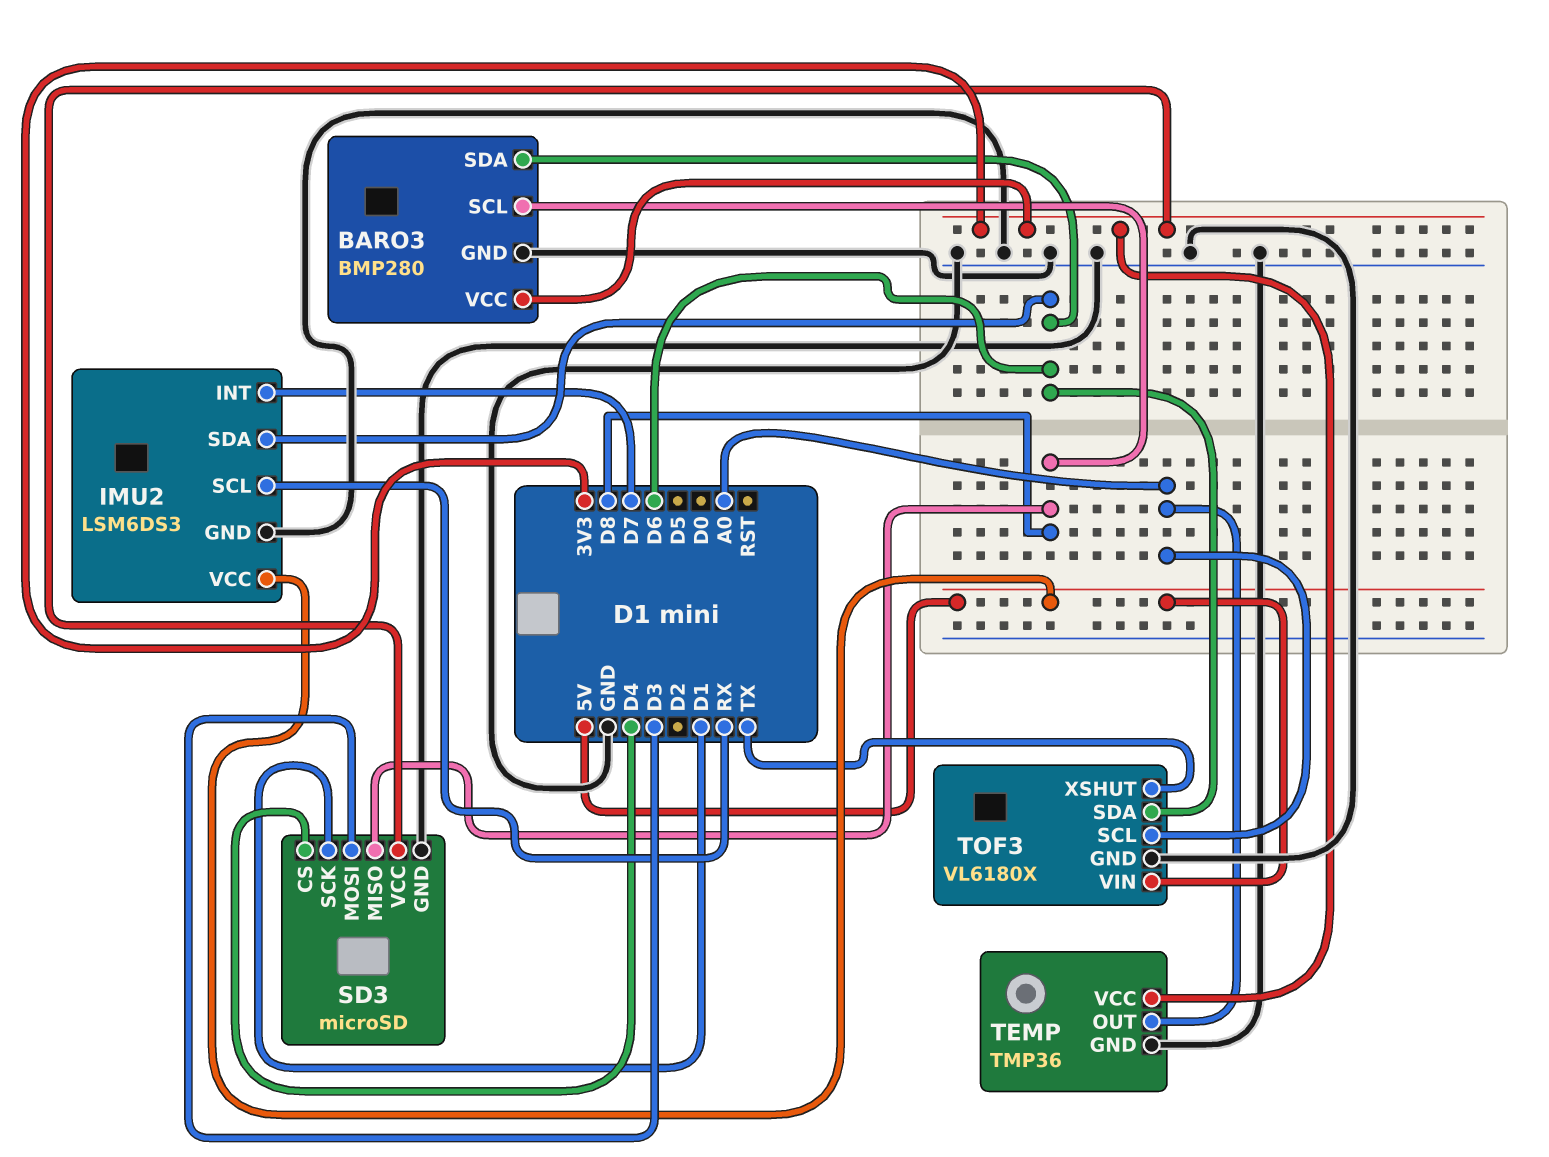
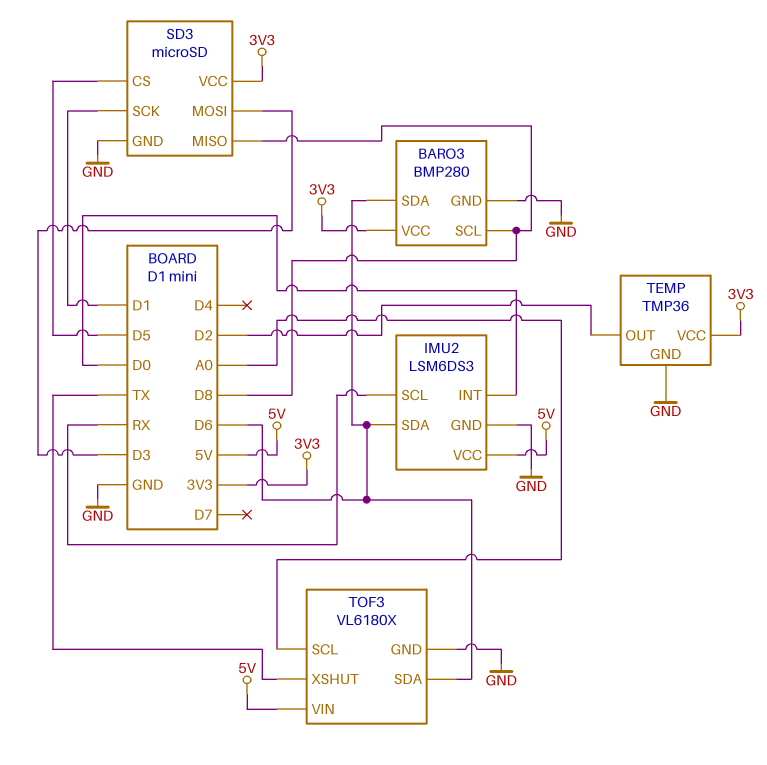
IMU2 pin INT: D7 -> D0
SD3 pin CS: D4 -> D5
TEMP pin OUT: A0 -> D2

